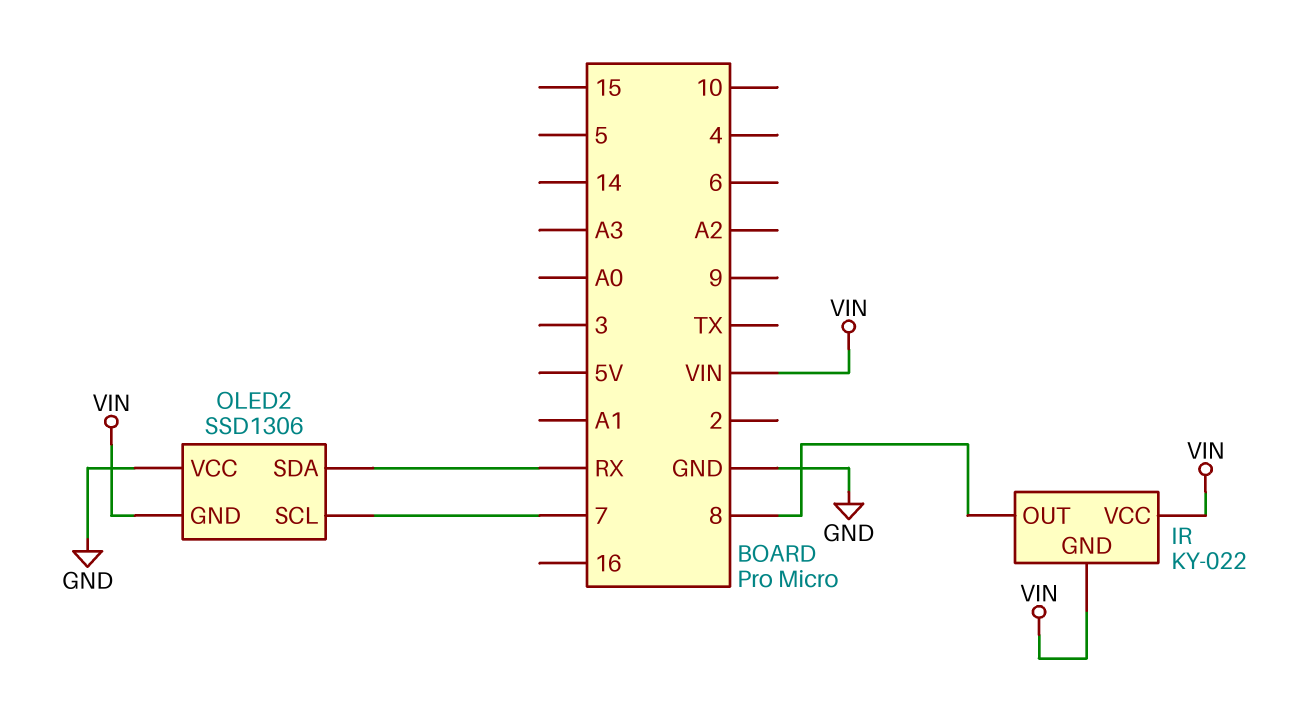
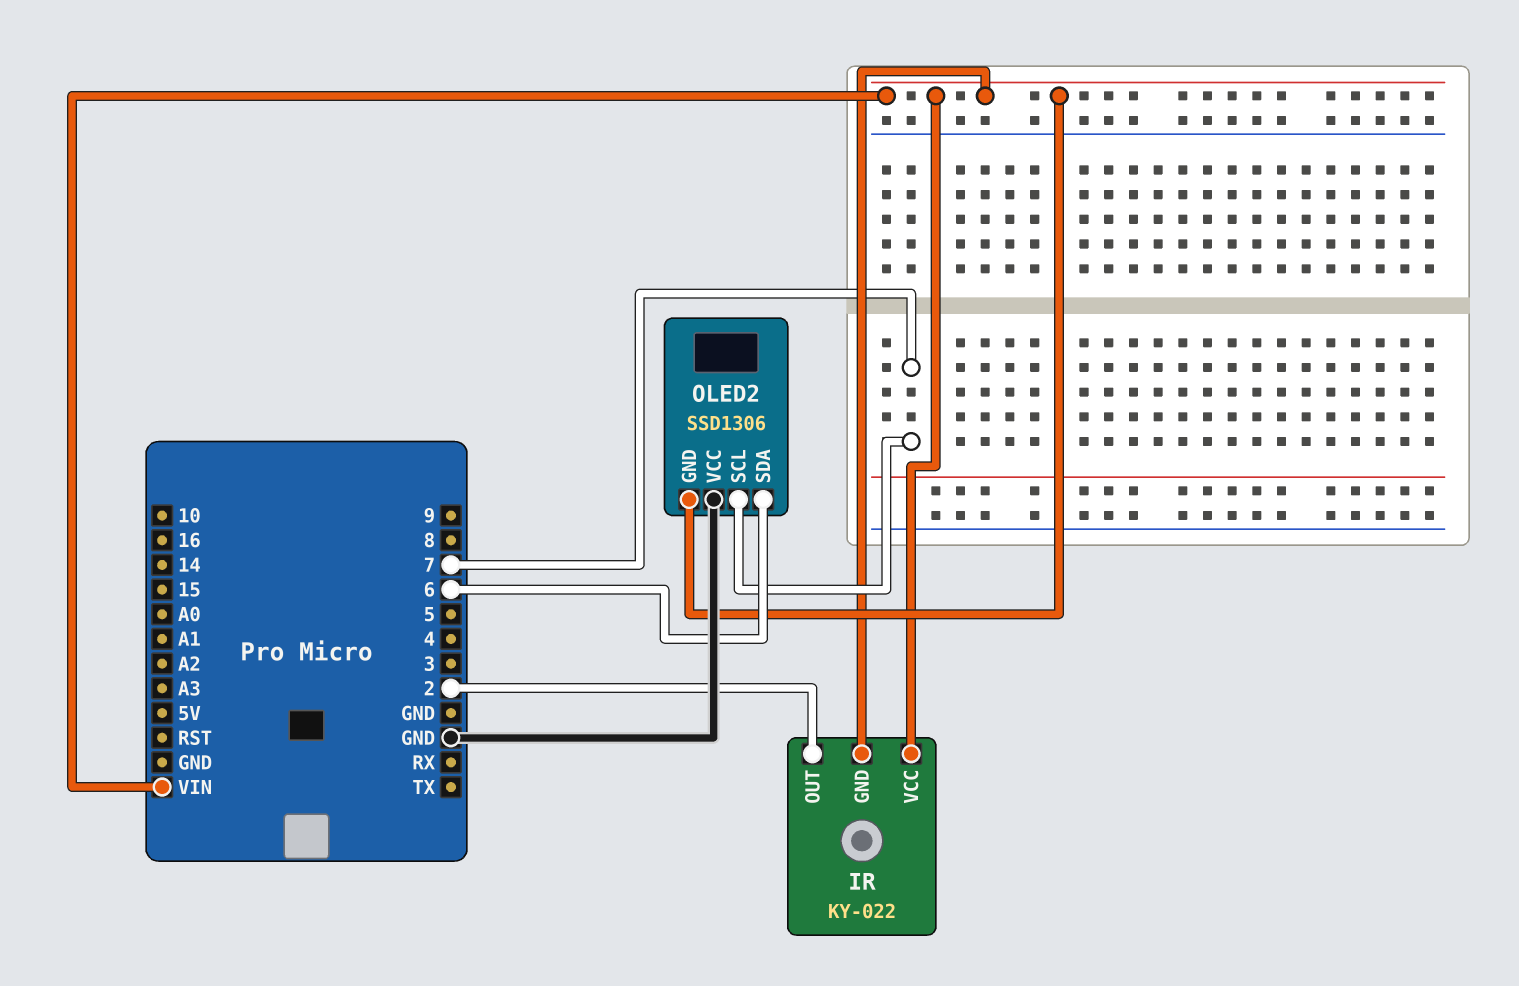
IR pin OUT: 8 -> 2
OLED2 pin SDA: RX -> 6

